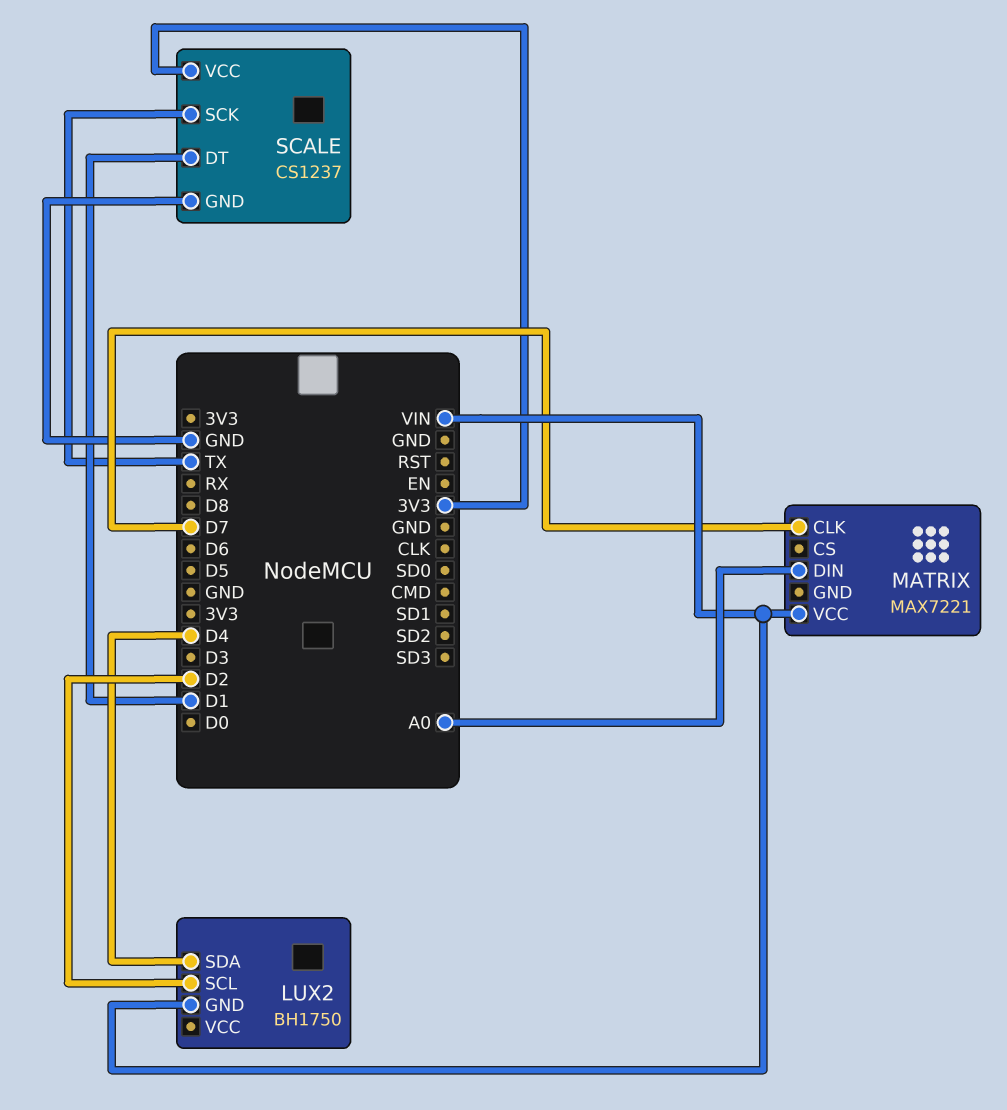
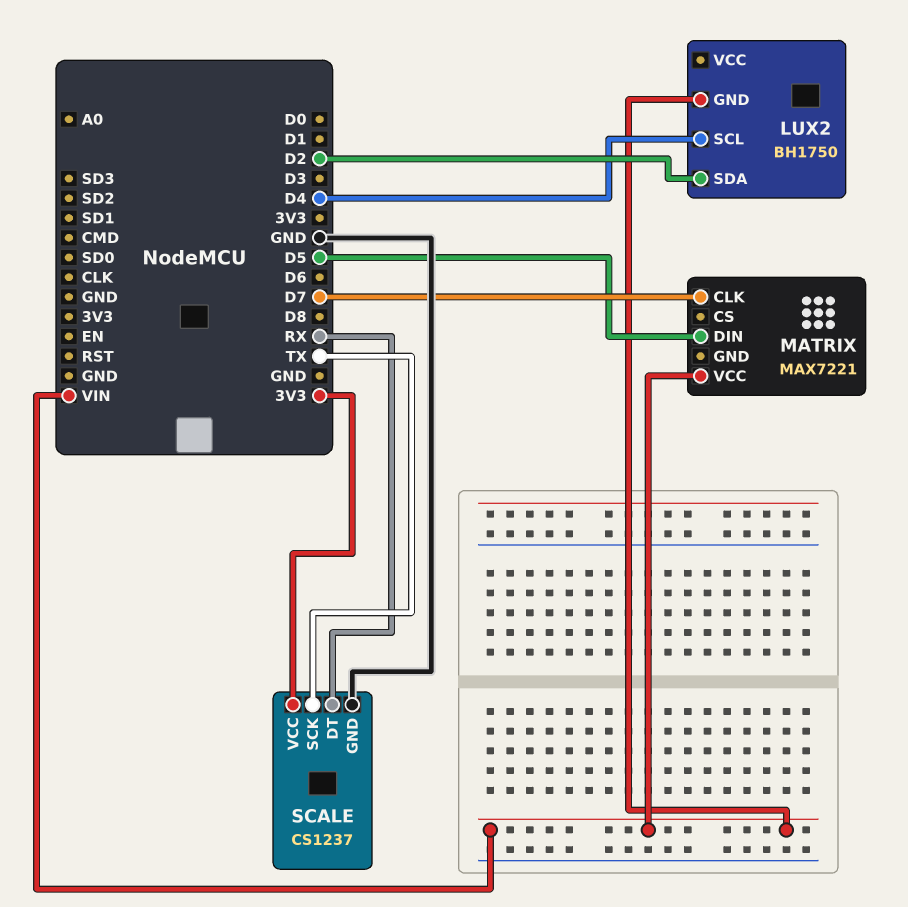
LUX2 pin SCL: D2 -> D4
LUX2 pin SDA: D4 -> D2
MATRIX pin DIN: A0 -> D5
SCALE pin DT: D1 -> RX

